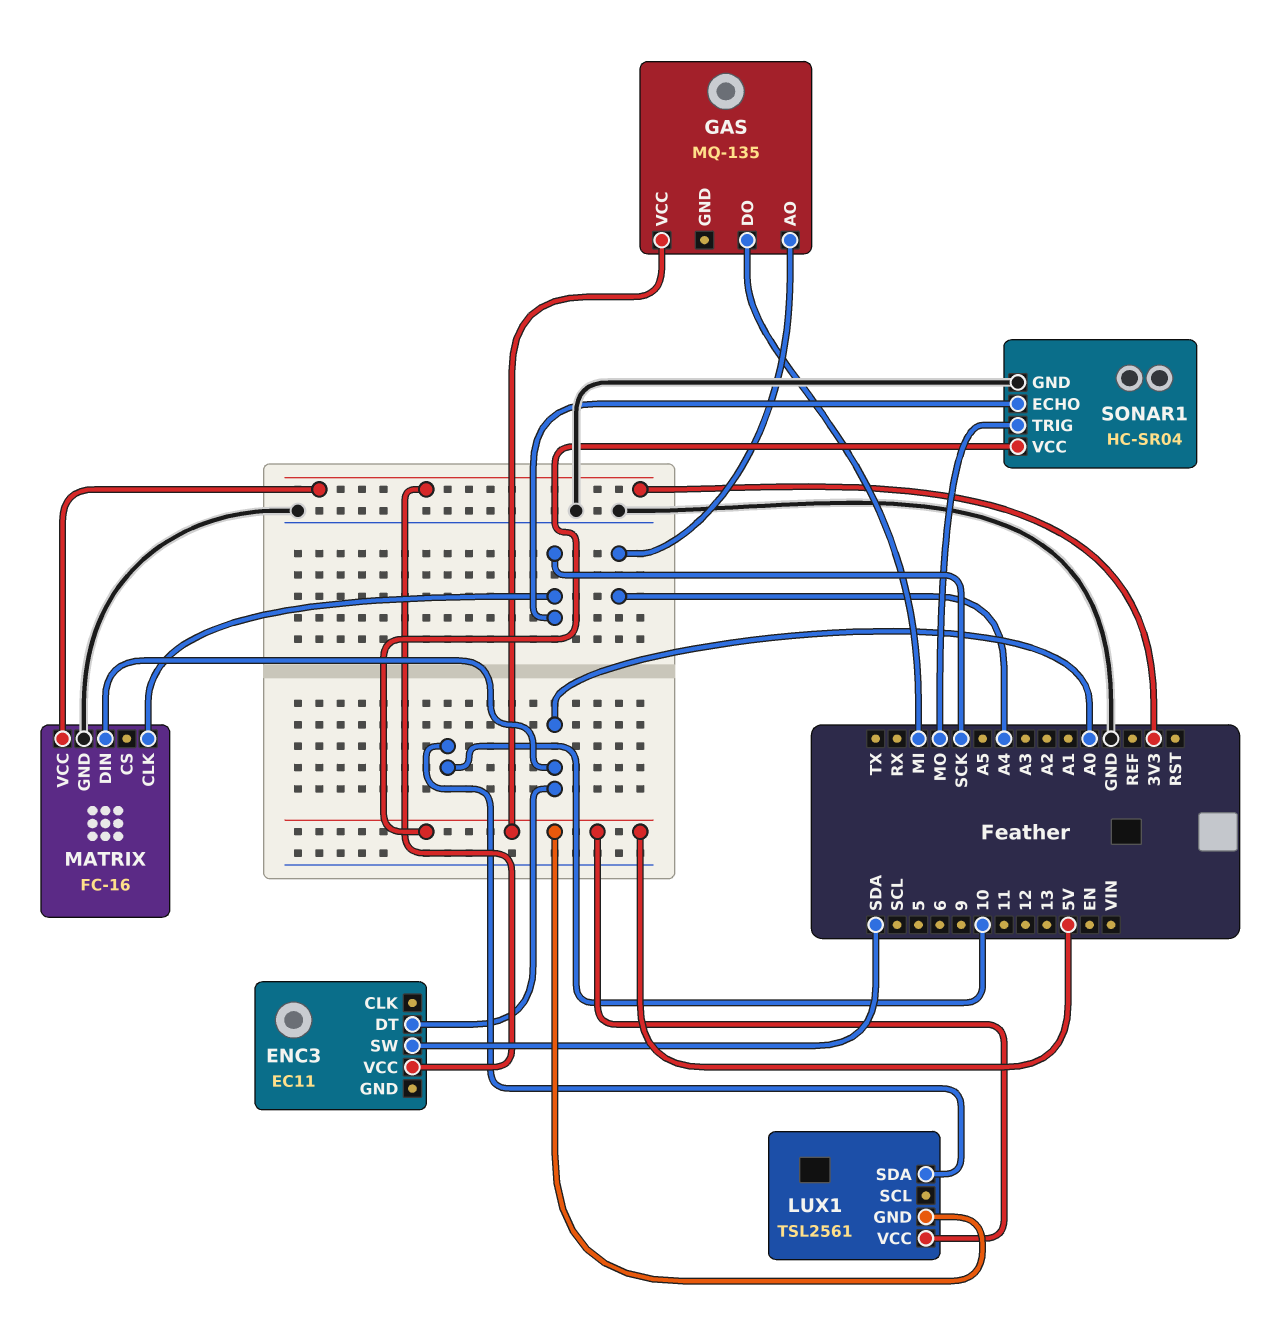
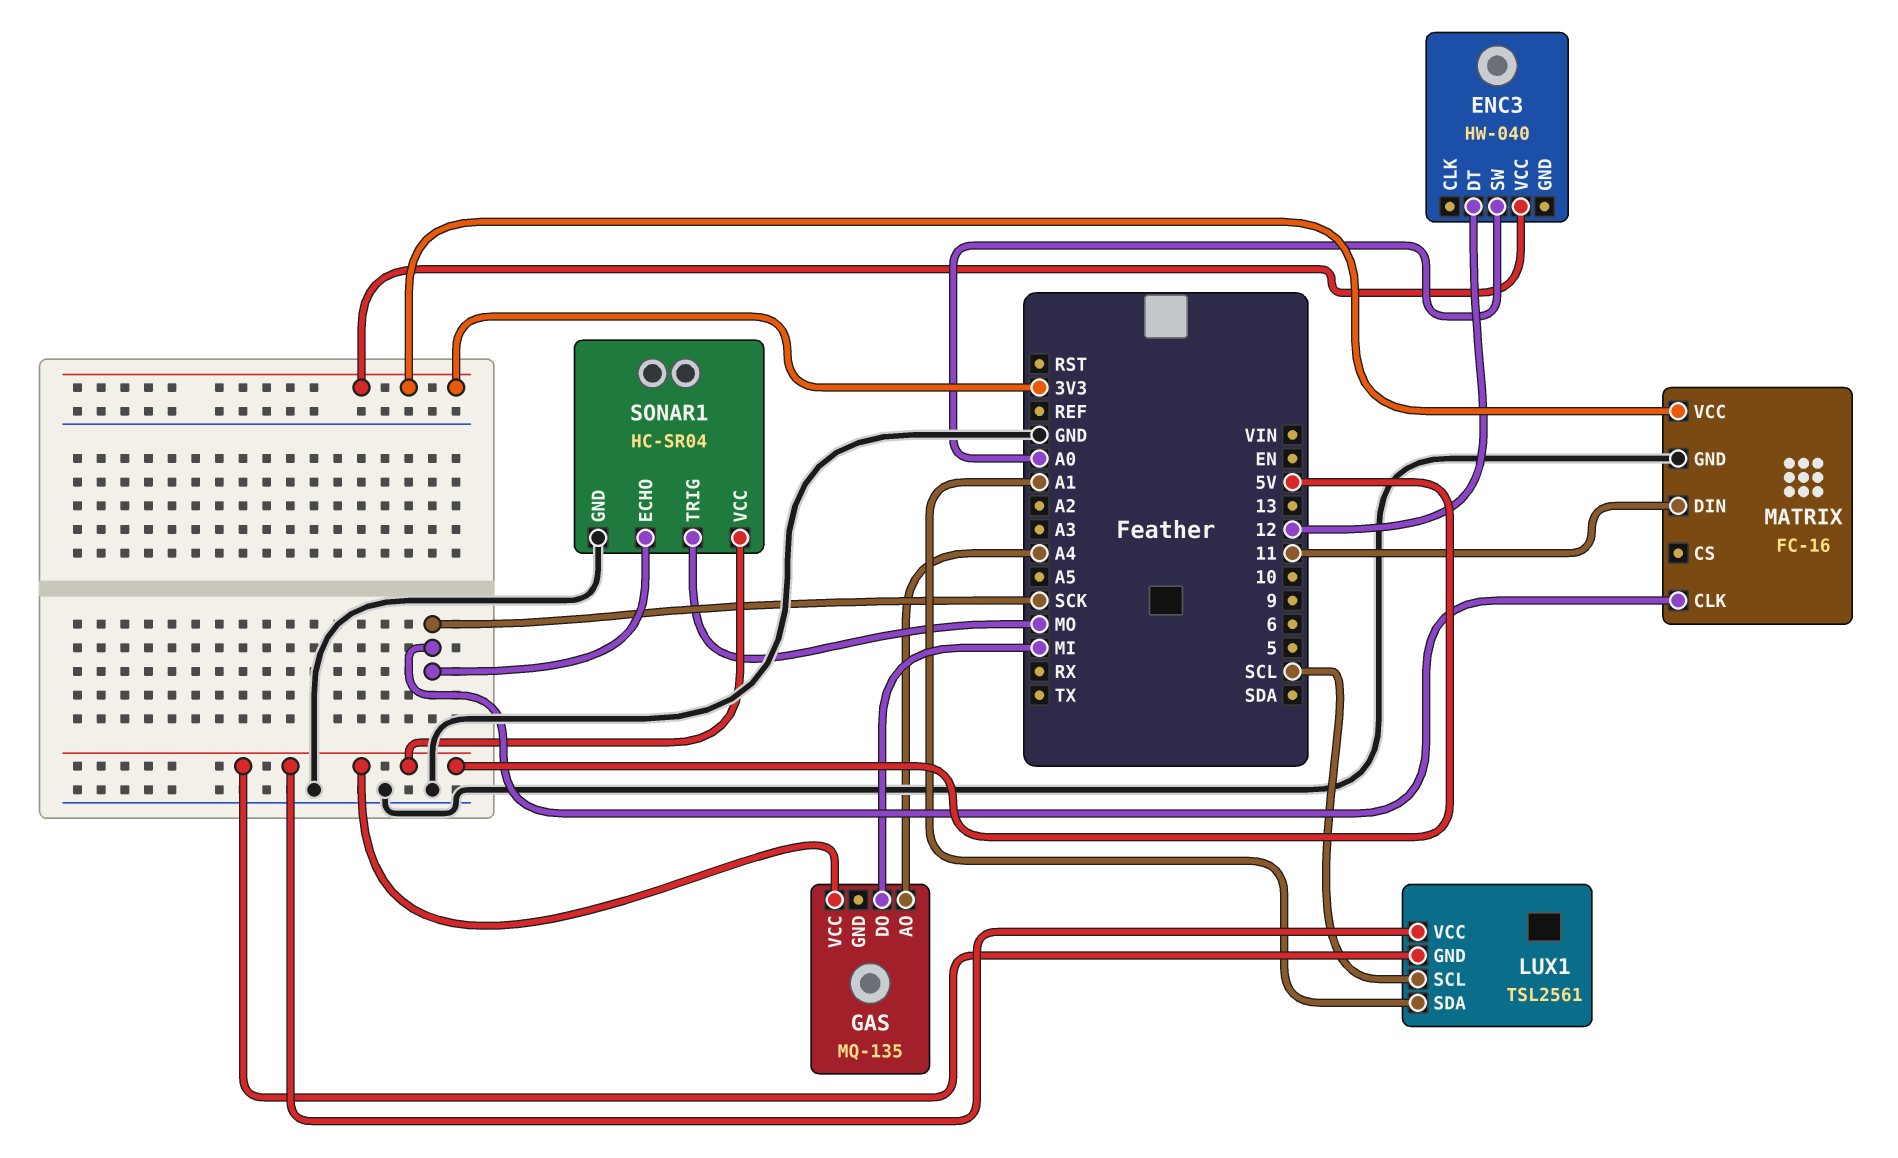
ENC3: EC11 -> HW-040
ENC3 pin DT: A0 -> 12
ENC3 pin SW: SDA -> A0
LUX1 pin SCL: none -> SCL
LUX1 pin SDA: 10 -> A1
MATRIX pin DIN: A0 -> 11

